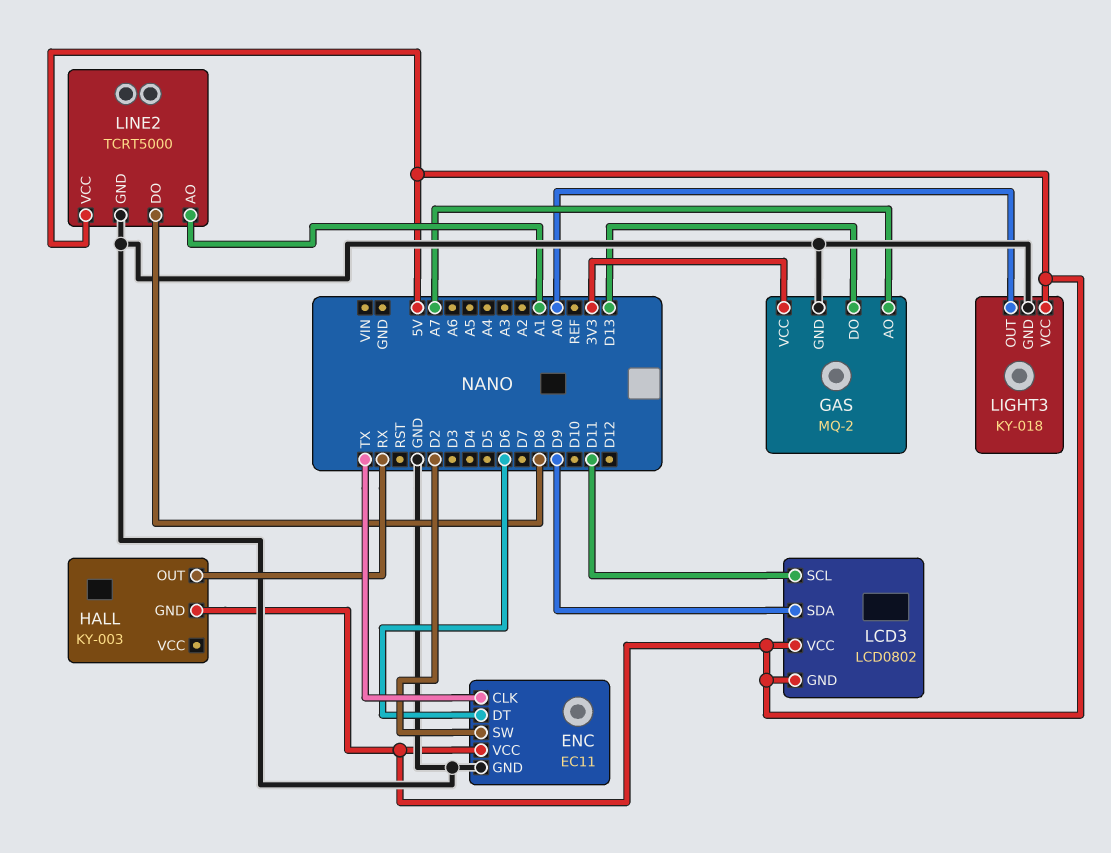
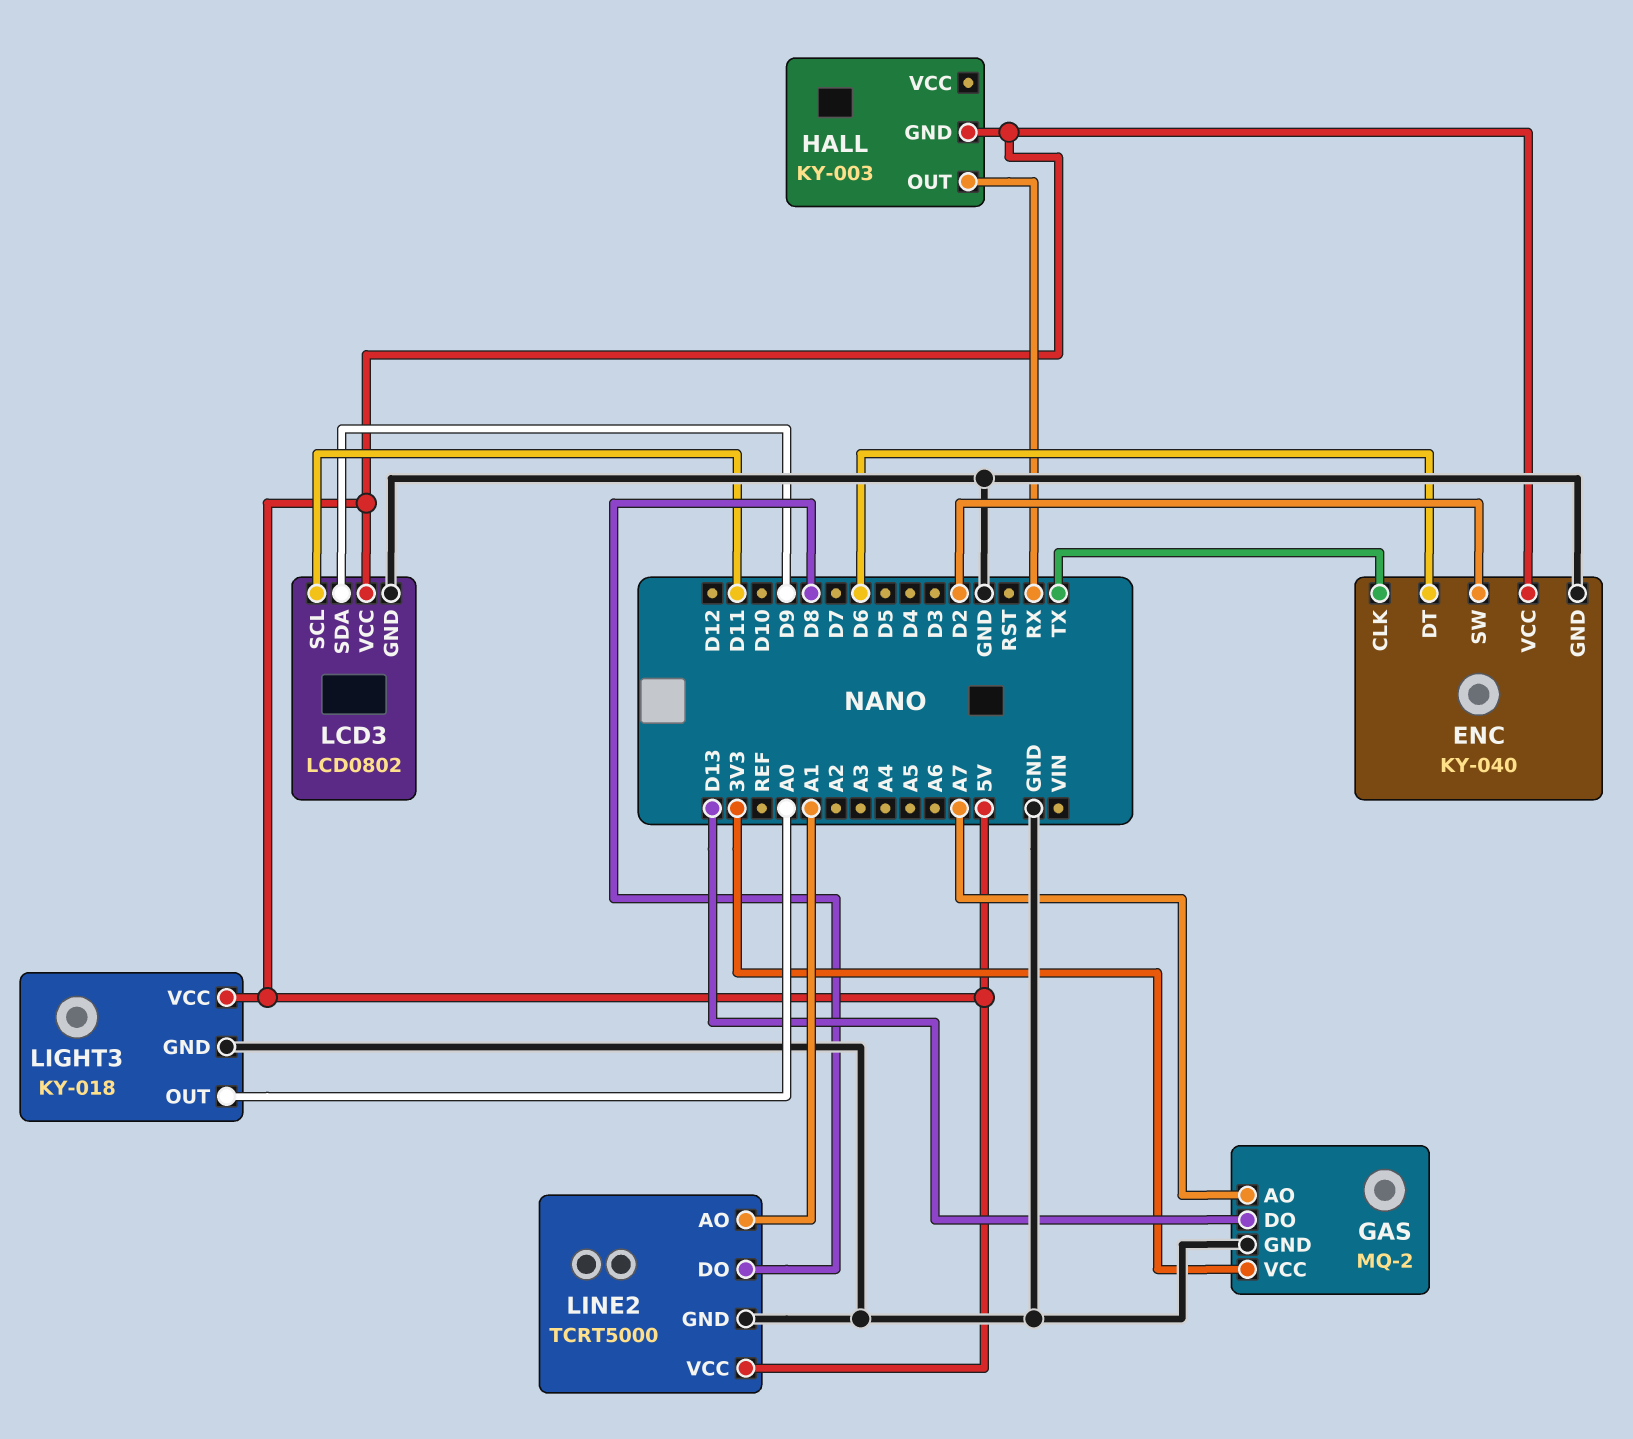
ENC: EC11 -> KY-040
LCD3 pin GND: 5V -> GND

